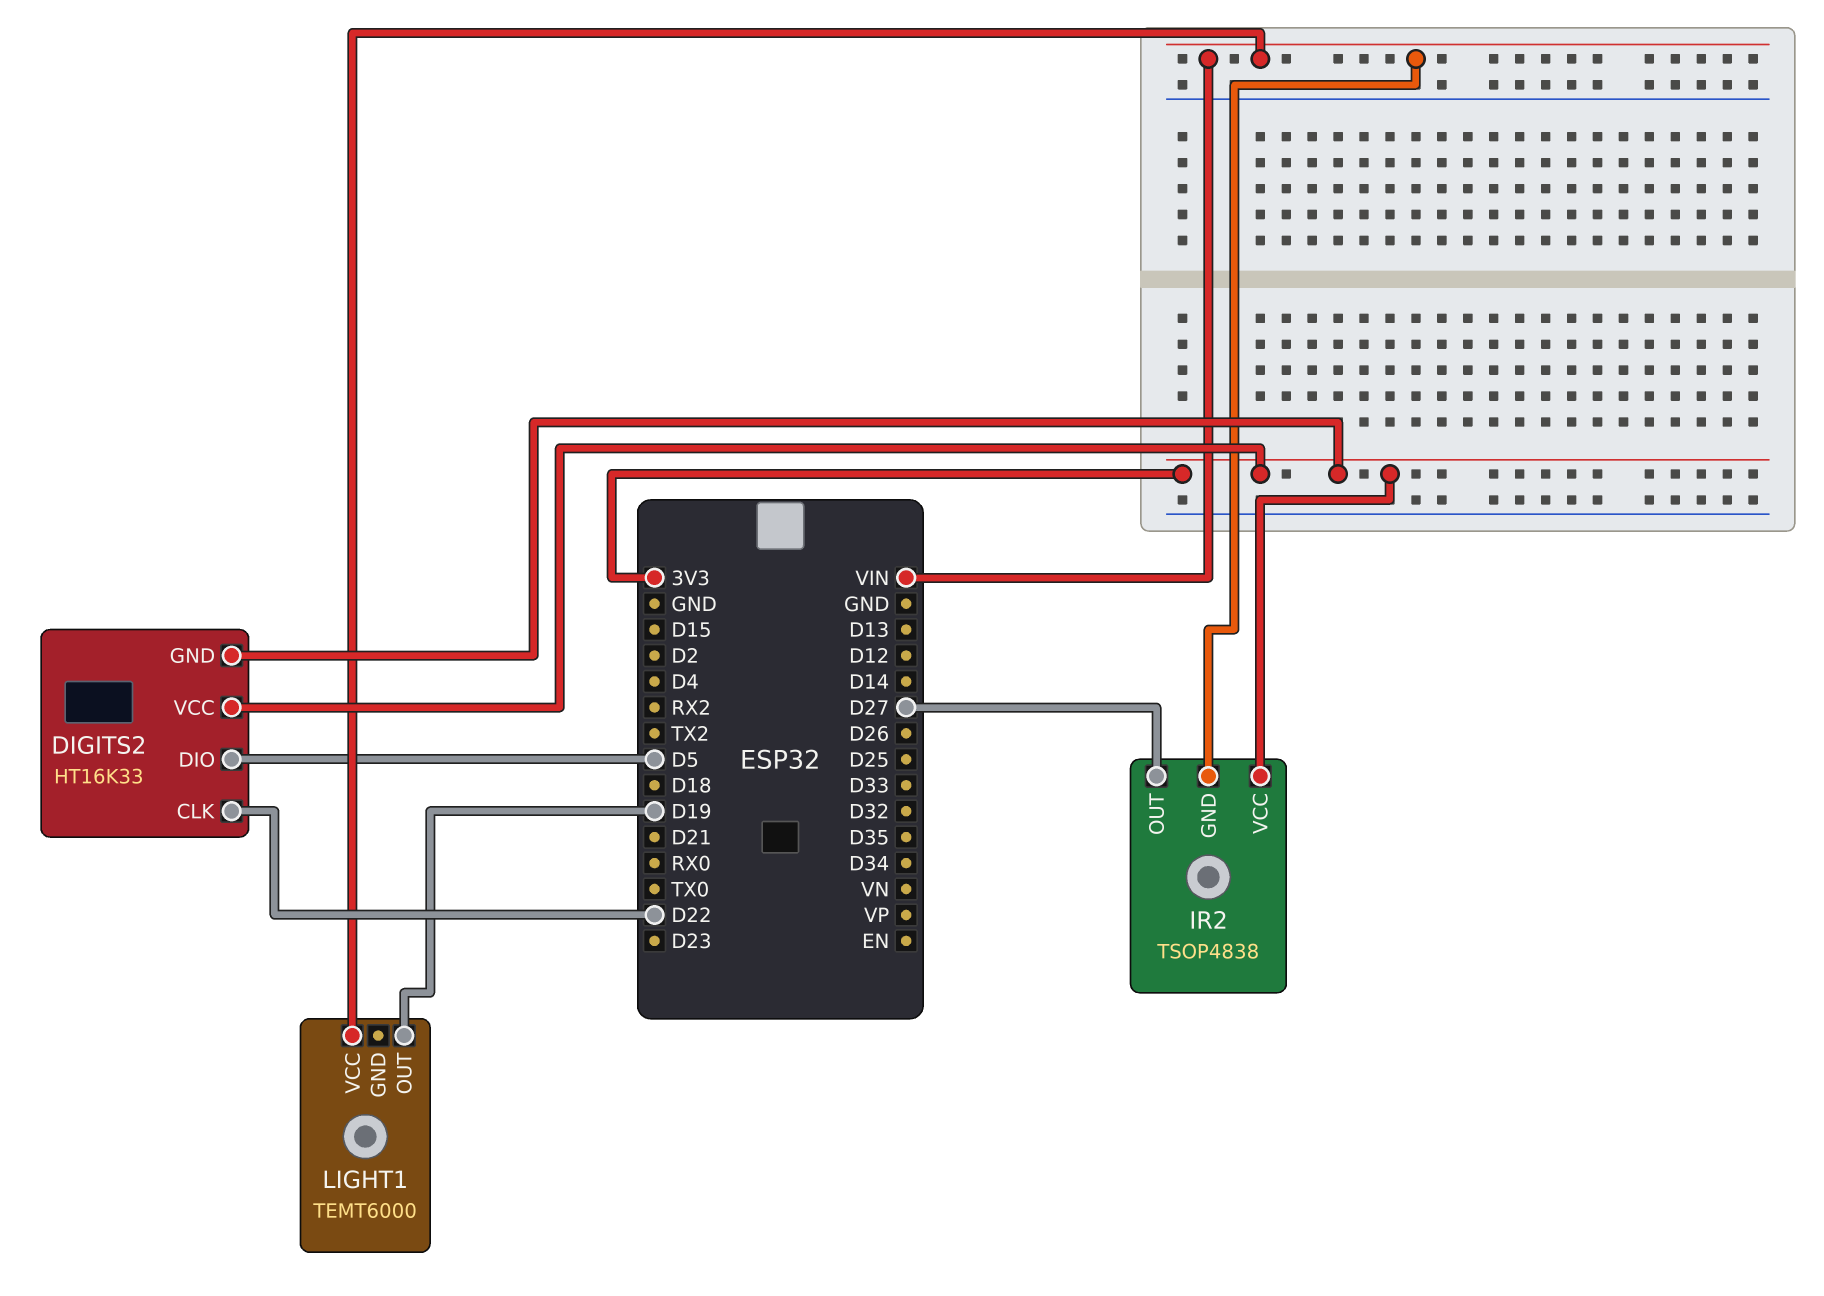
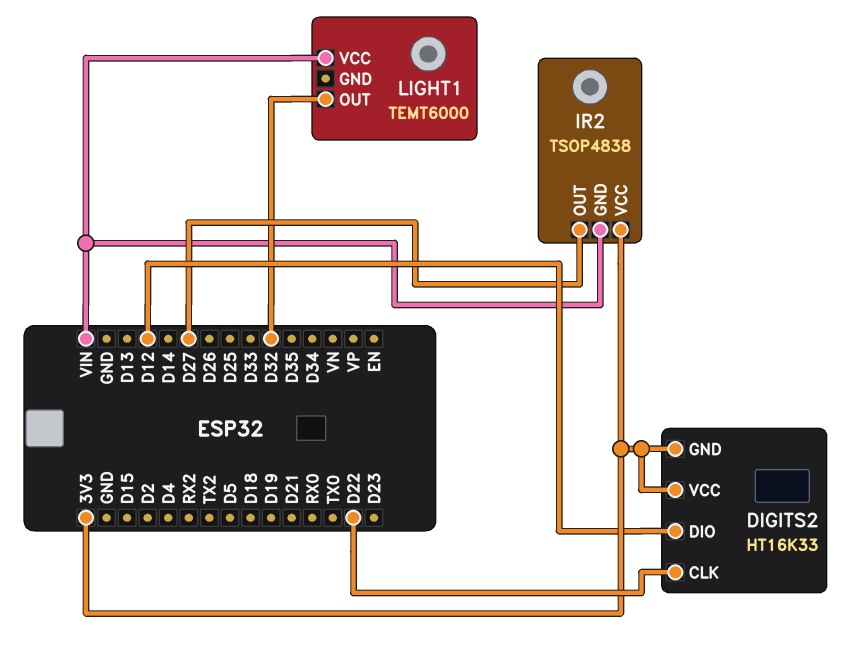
DIGITS2 pin DIO: D5 -> D12
LIGHT1 pin OUT: D19 -> D32

